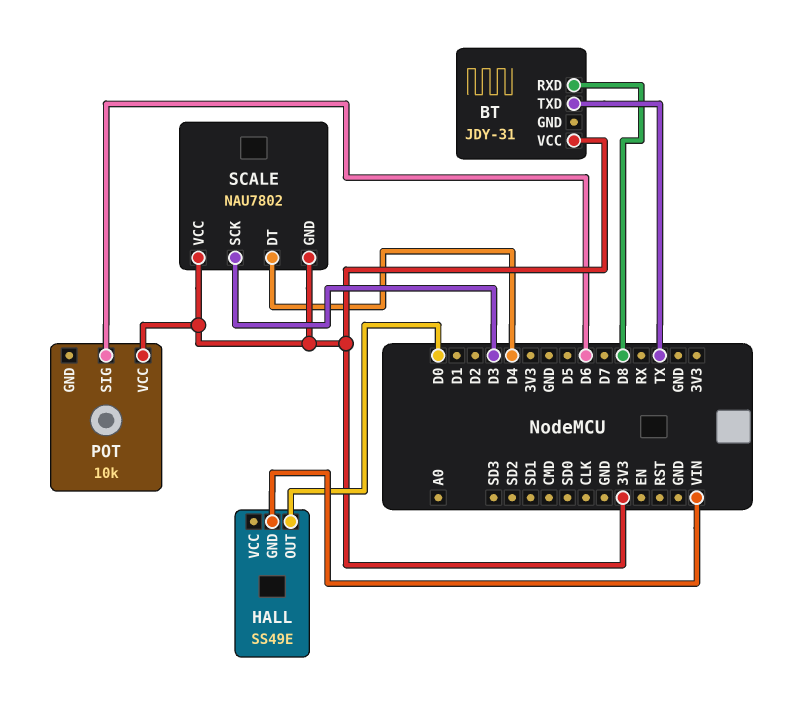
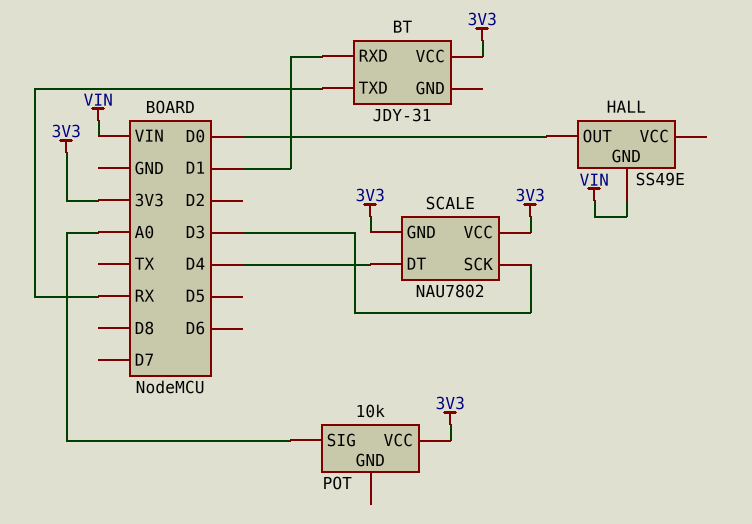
BT pin RXD: D8 -> D1
BT pin TXD: TX -> RX
POT pin SIG: D6 -> A0

